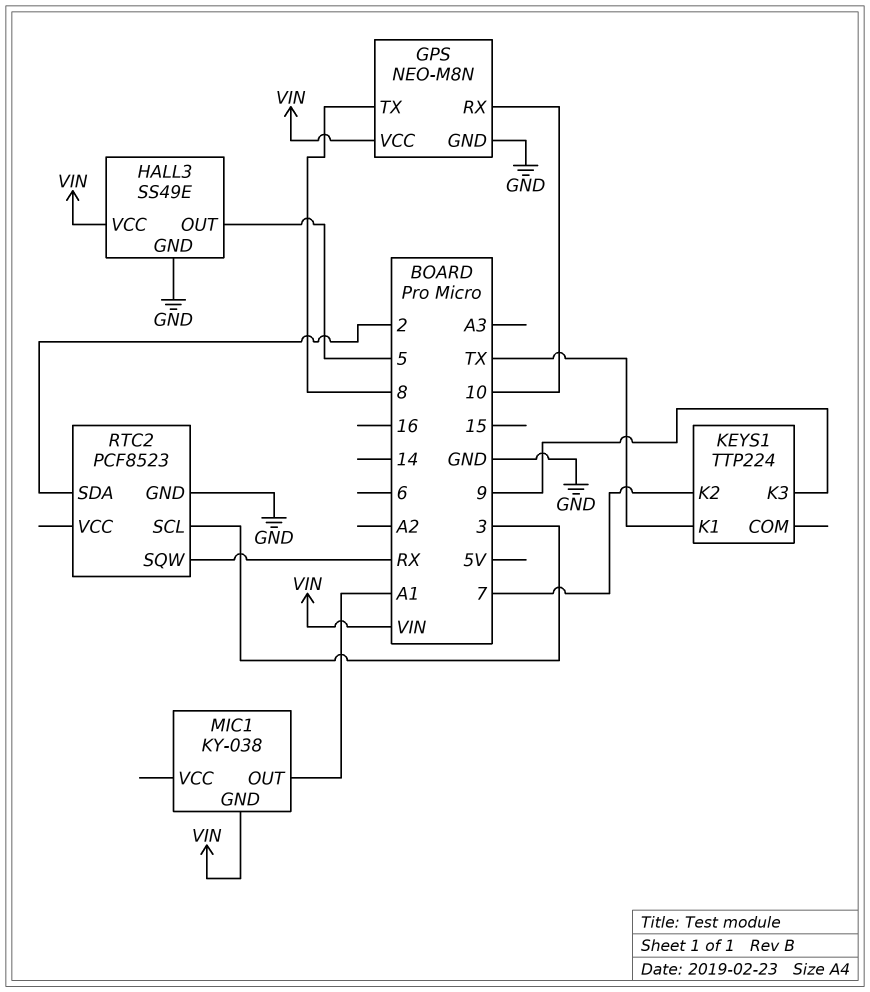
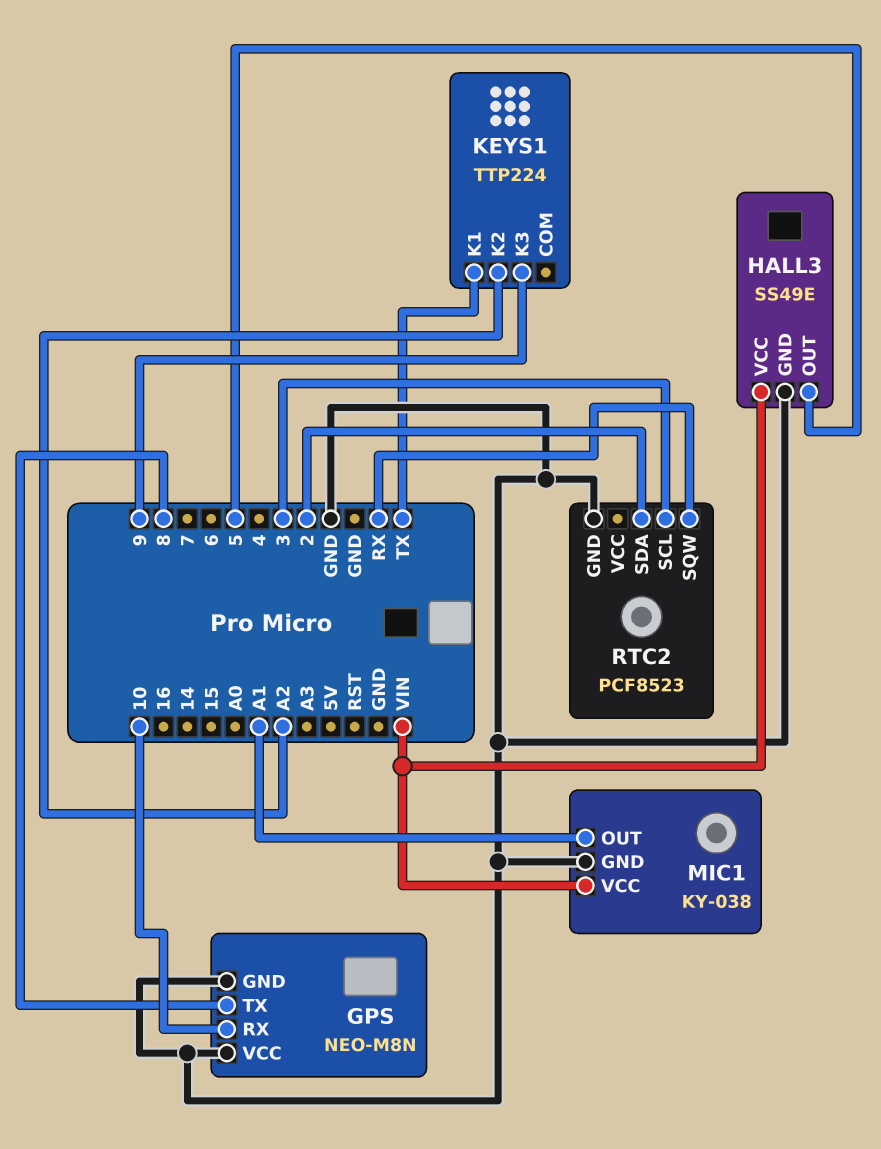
GPS pin VCC: VIN -> GND
KEYS1 pin K2: 7 -> A2
MIC1 pin GND: VIN -> GND
MIC1 pin VCC: none -> VIN

